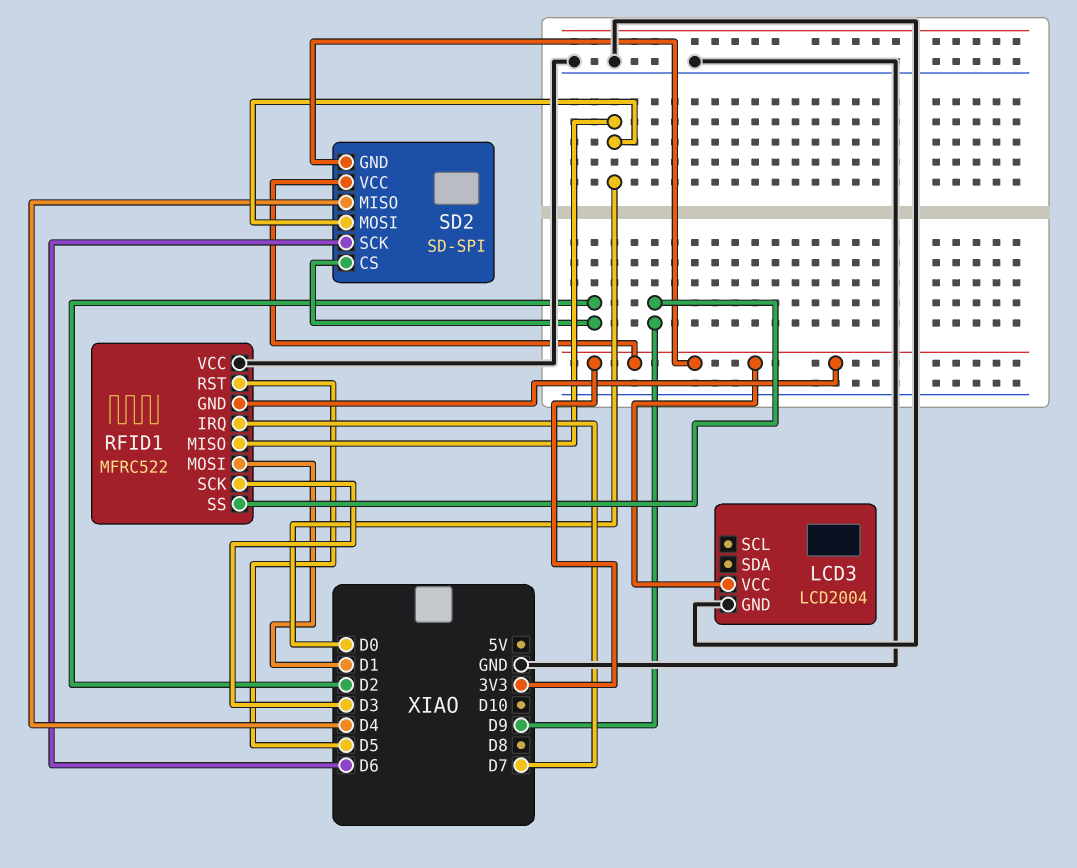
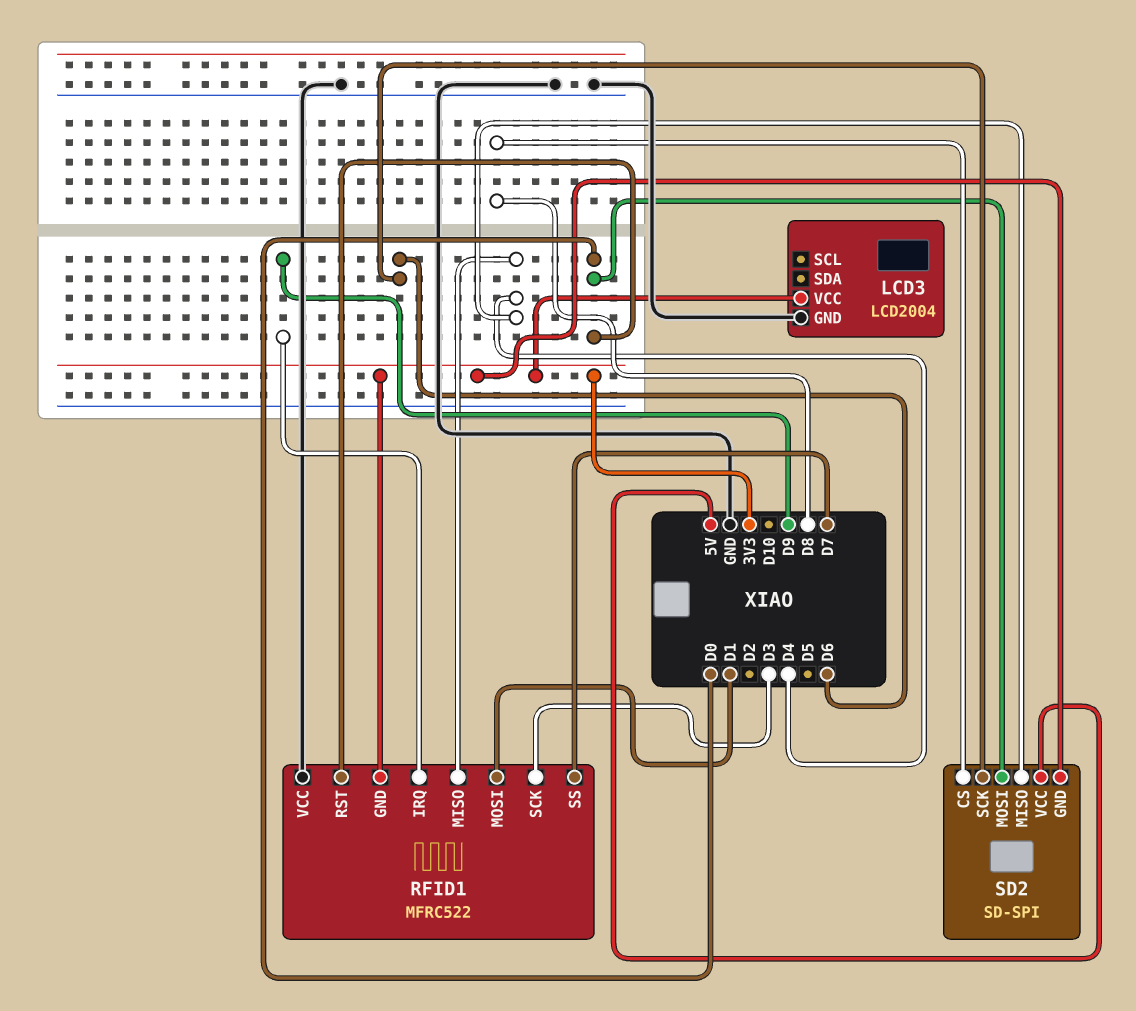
RFID1 pin IRQ: D7 -> D9
RFID1 pin MISO: D0 -> D4
RFID1 pin RST: D5 -> D0
RFID1 pin SS: D9 -> D7
SD2 pin CS: D2 -> D8
SD2 pin VCC: 3V3 -> 5V

